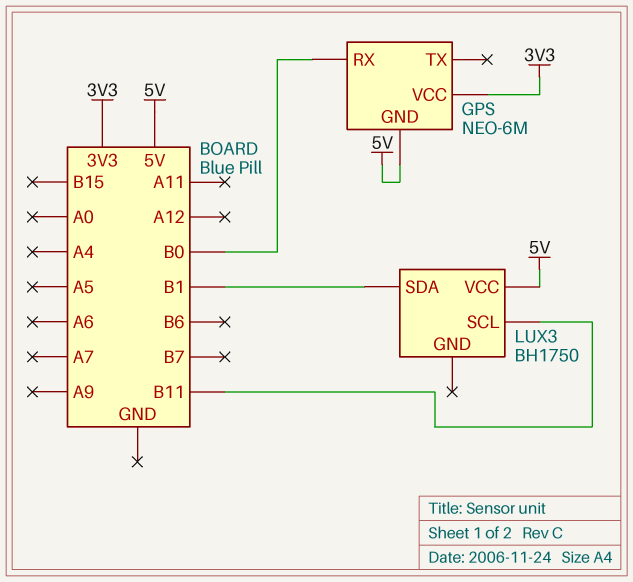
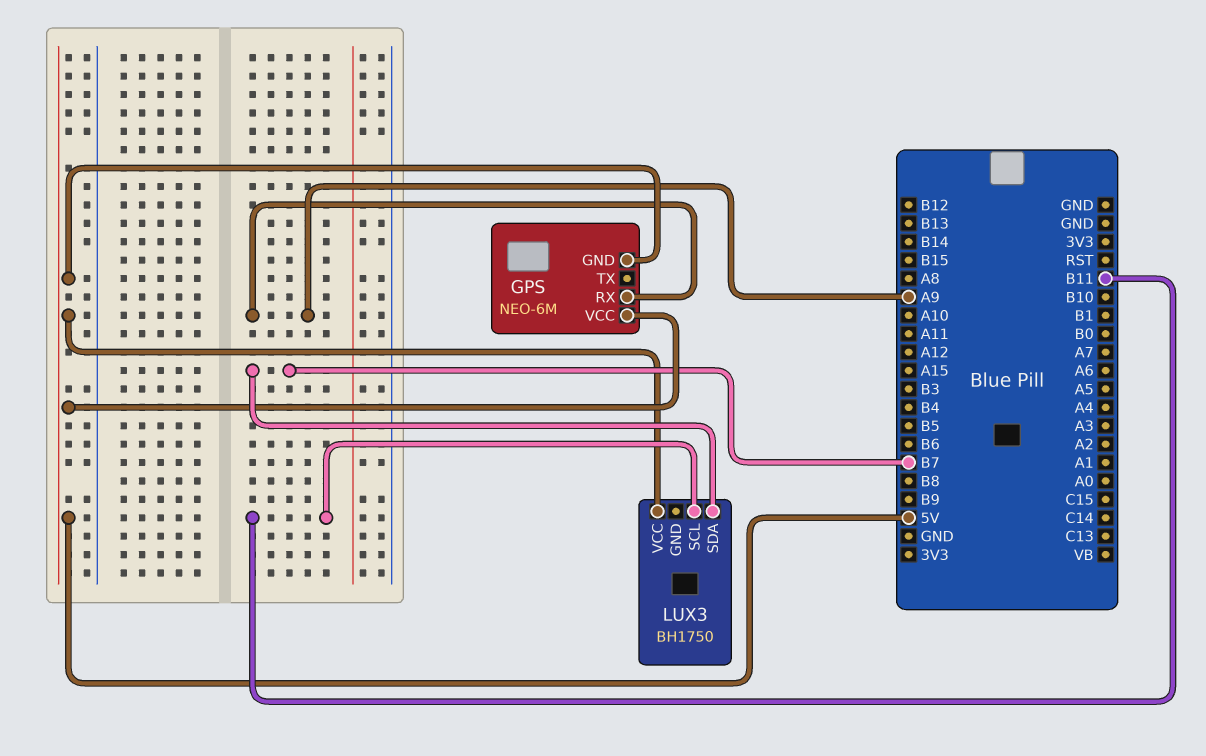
GPS pin RX: B0 -> A9
GPS pin VCC: 3V3 -> 5V
LUX3 pin SDA: B1 -> B7

